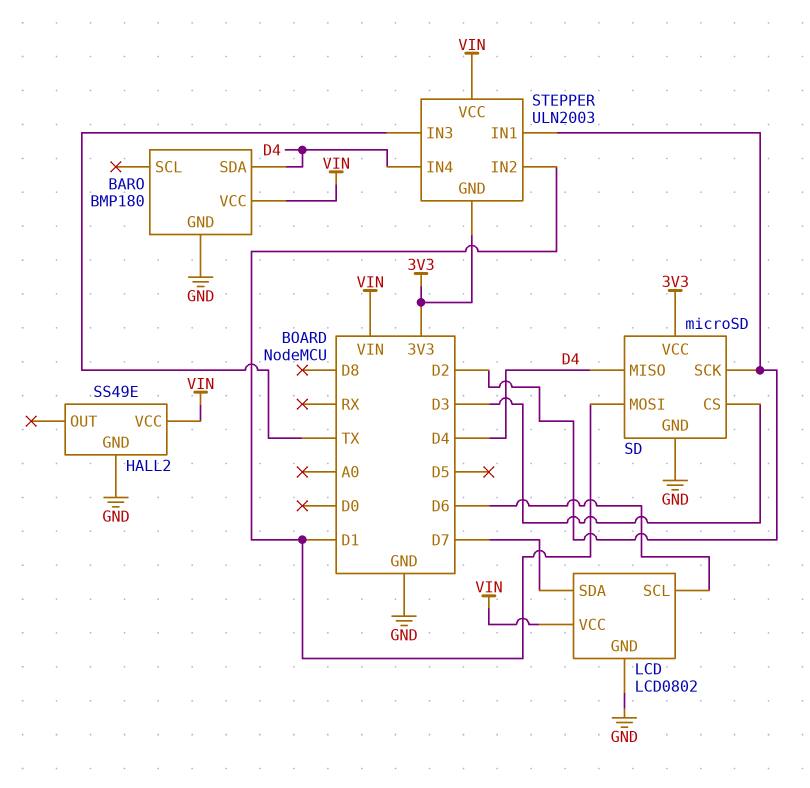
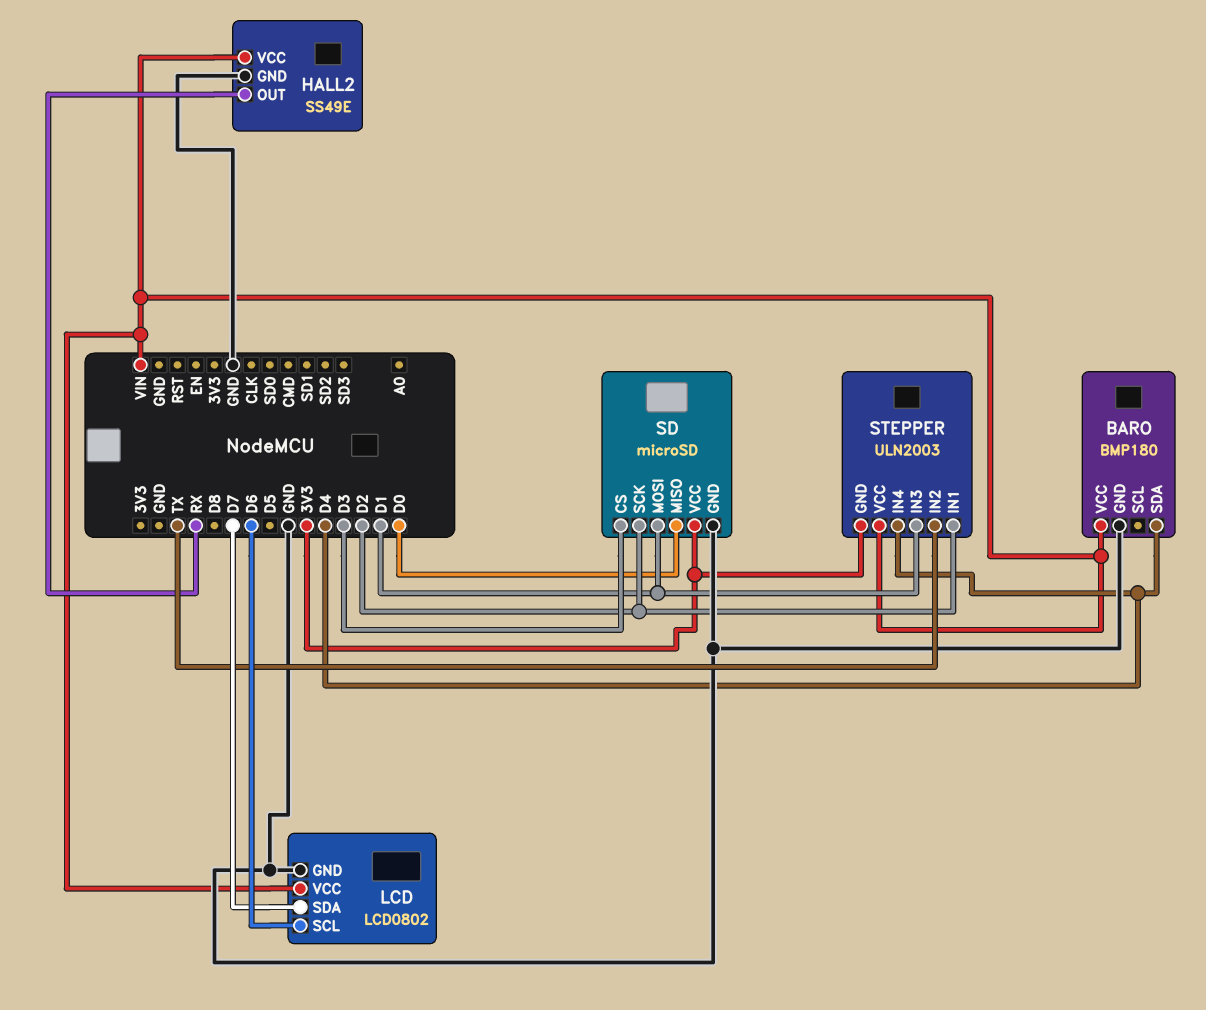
HALL2 pin OUT: none -> RX
SD pin MISO: D4 -> D0
STEPPER pin IN2: D1 -> TX
STEPPER pin IN3: TX -> D1

